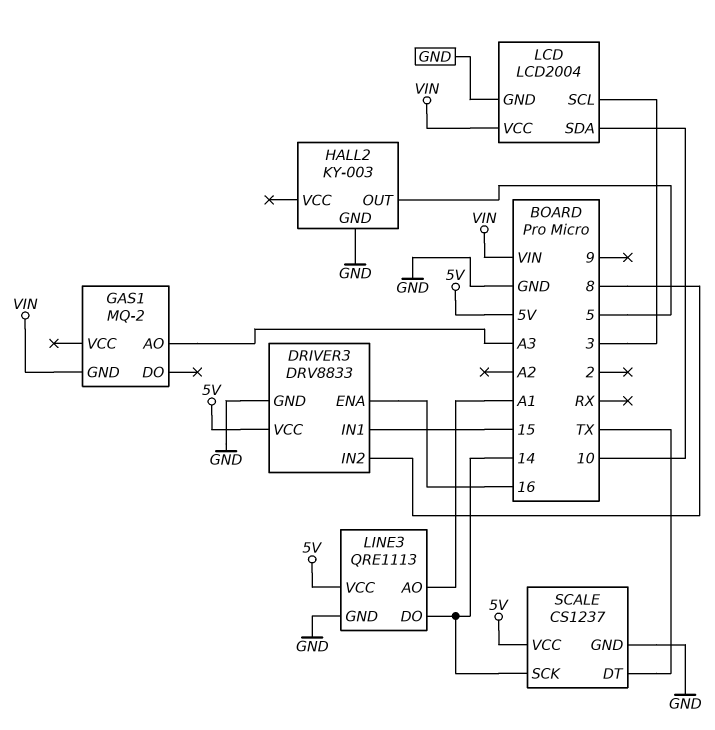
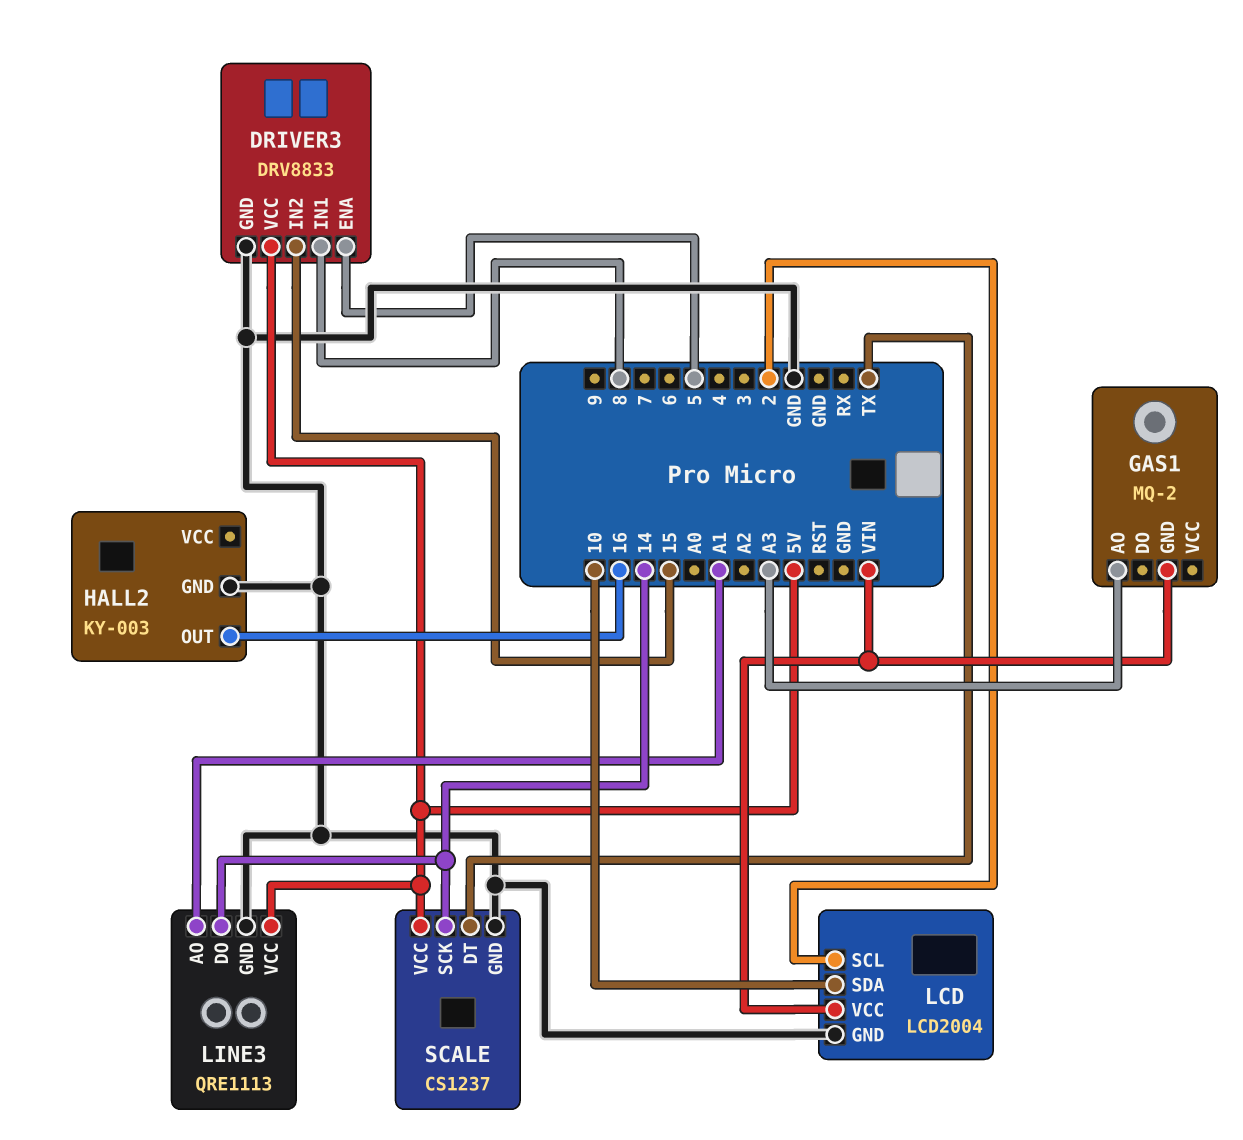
DRIVER3 pin ENA: 16 -> 5
DRIVER3 pin IN1: 15 -> 8
DRIVER3 pin IN2: 8 -> 15
HALL2 pin OUT: 5 -> 16
LCD pin SCL: 3 -> 2

